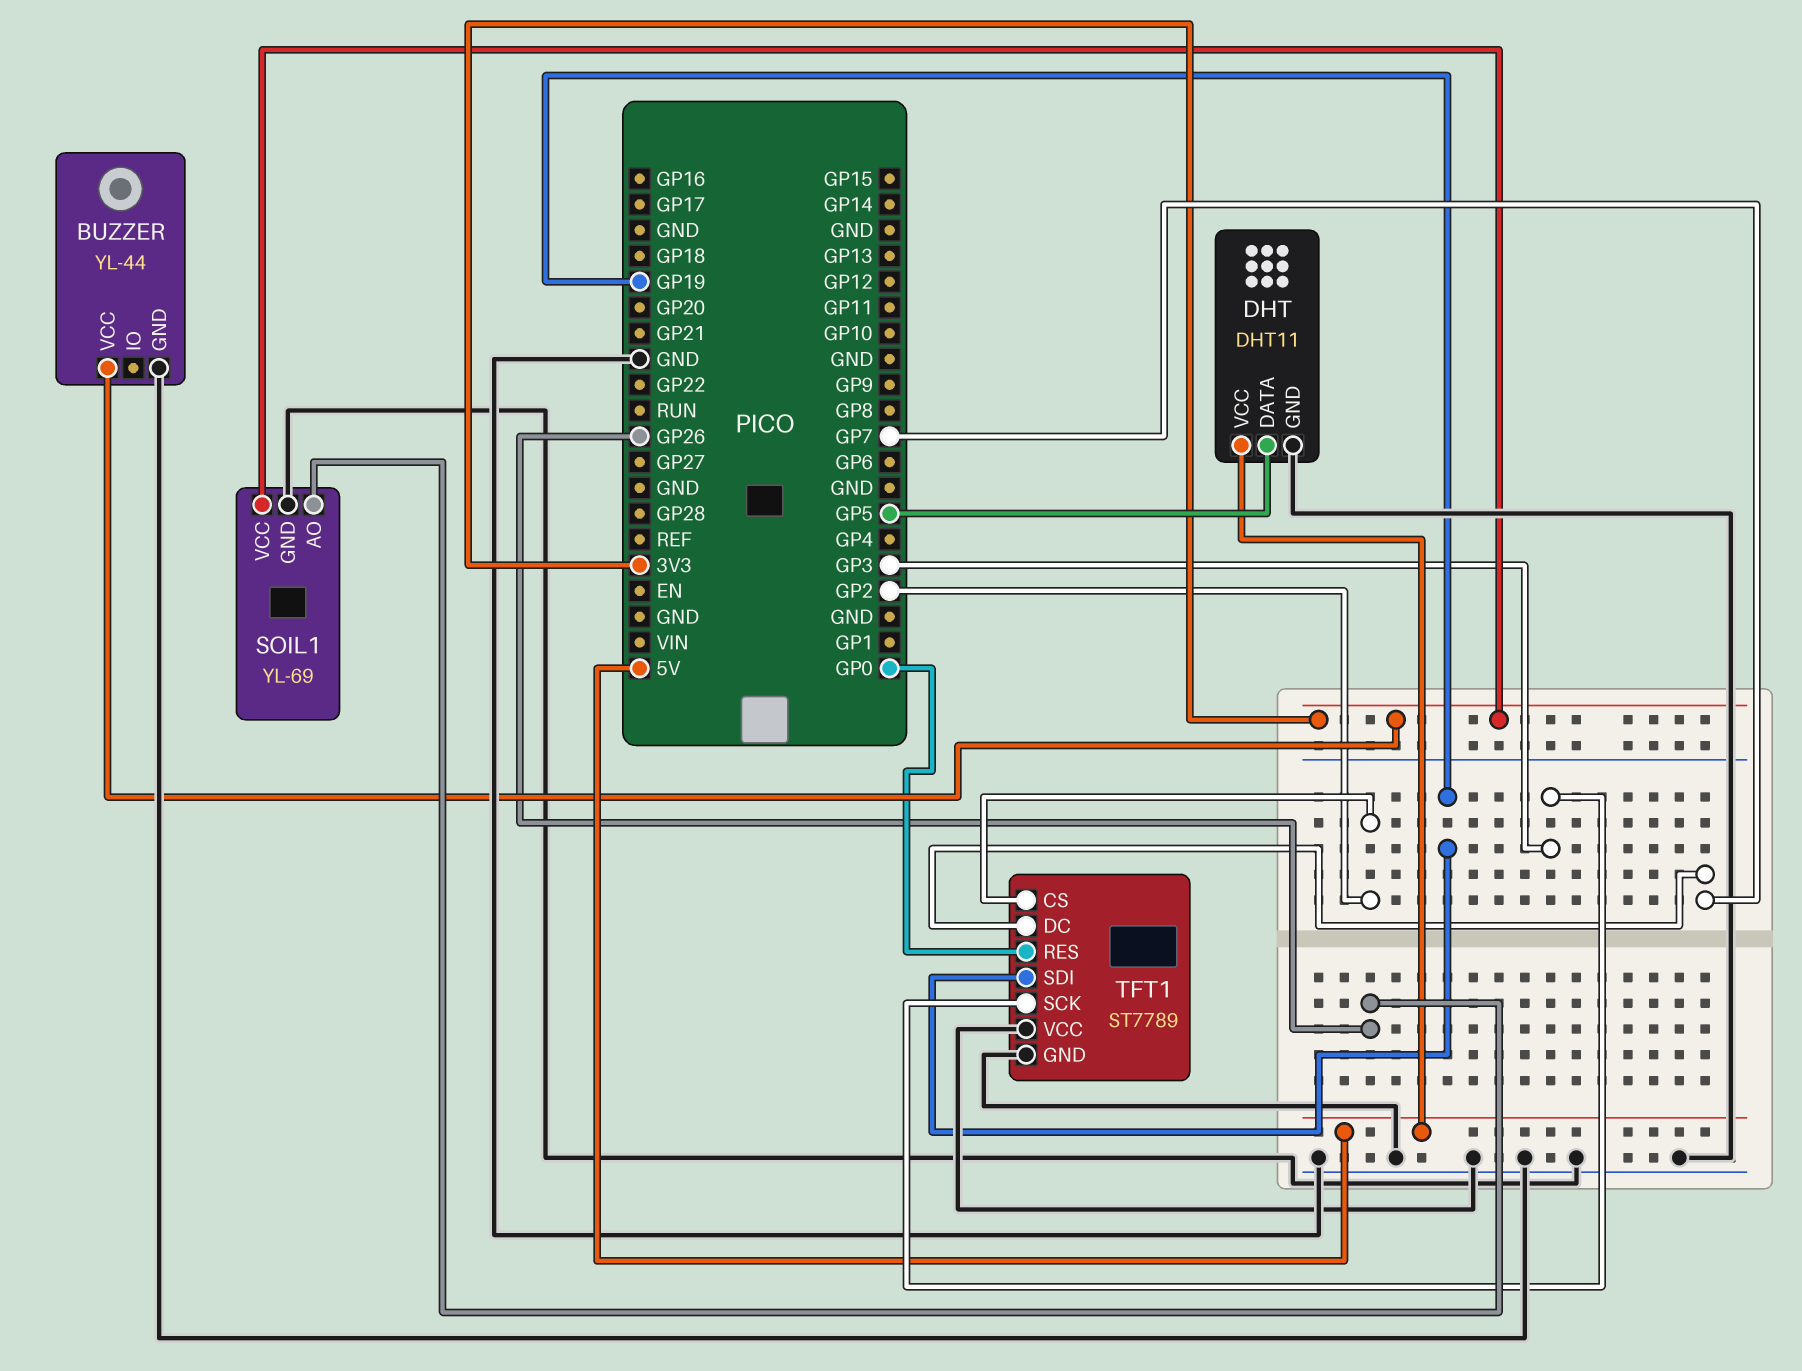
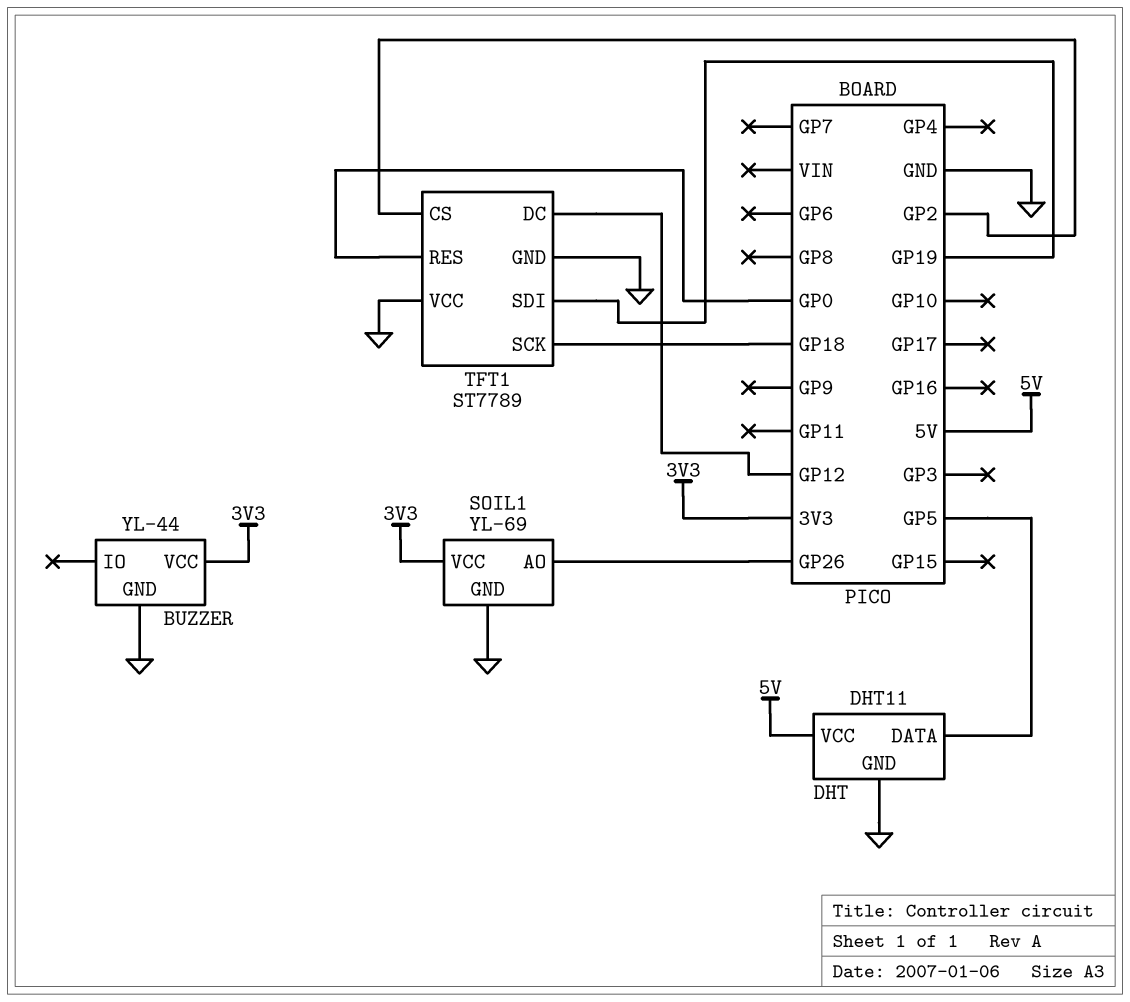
TFT1 pin DC: GP7 -> GP12
TFT1 pin SCK: GP3 -> GP18

